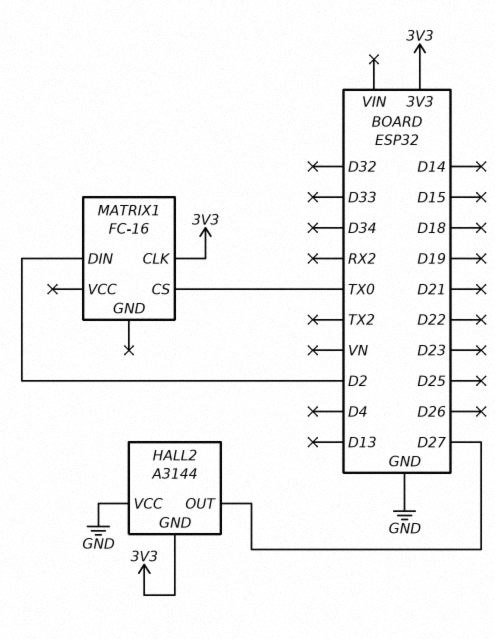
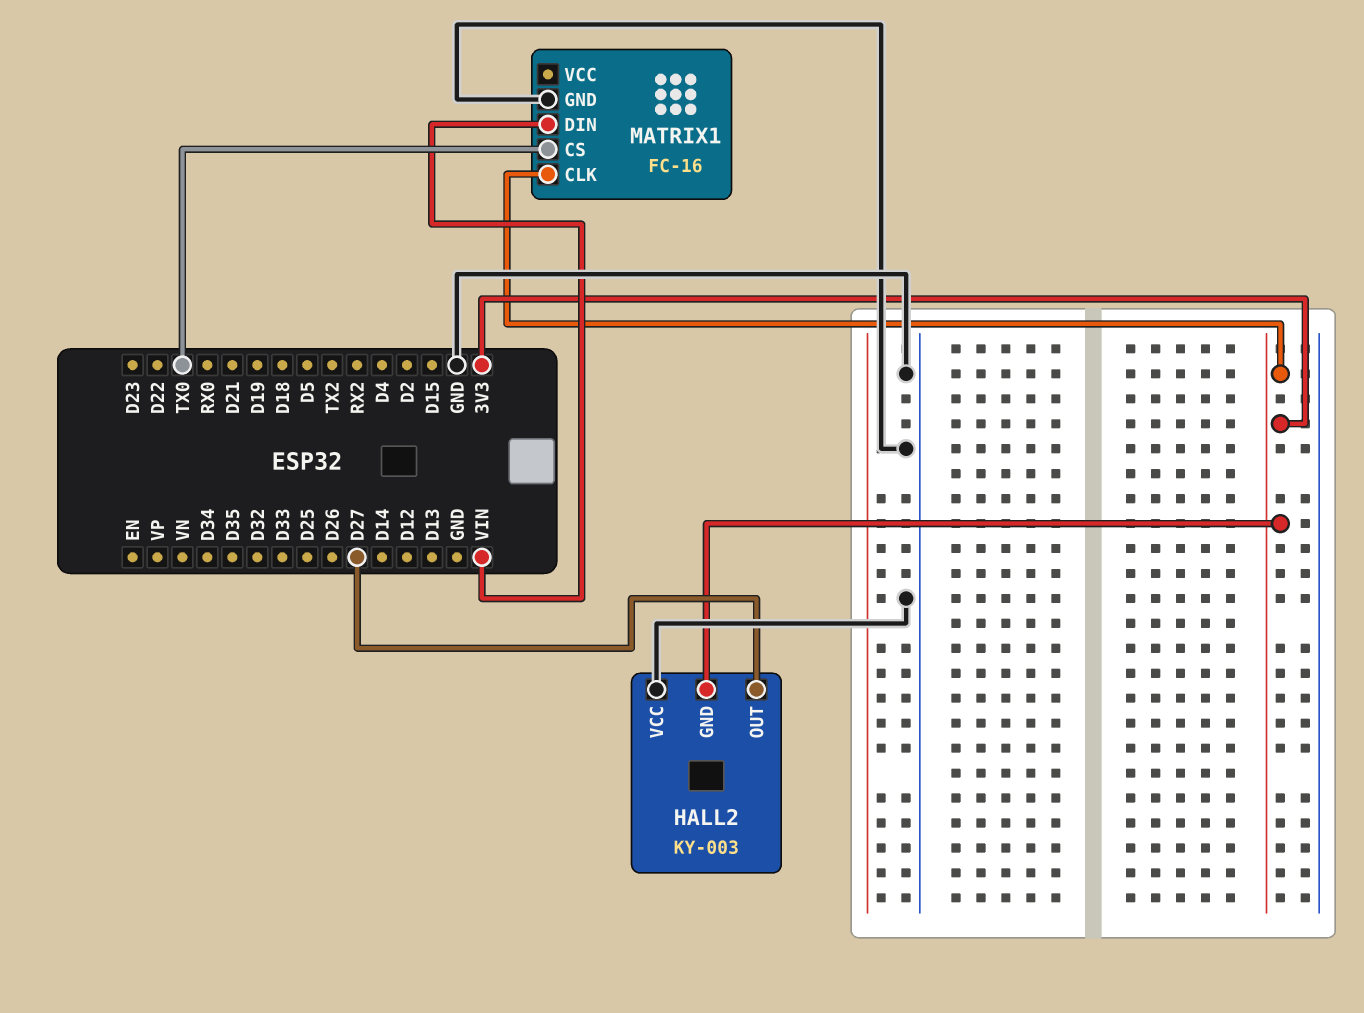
HALL2: A3144 -> KY-003
MATRIX1 pin DIN: D2 -> VIN
MATRIX1 pin GND: none -> GND

